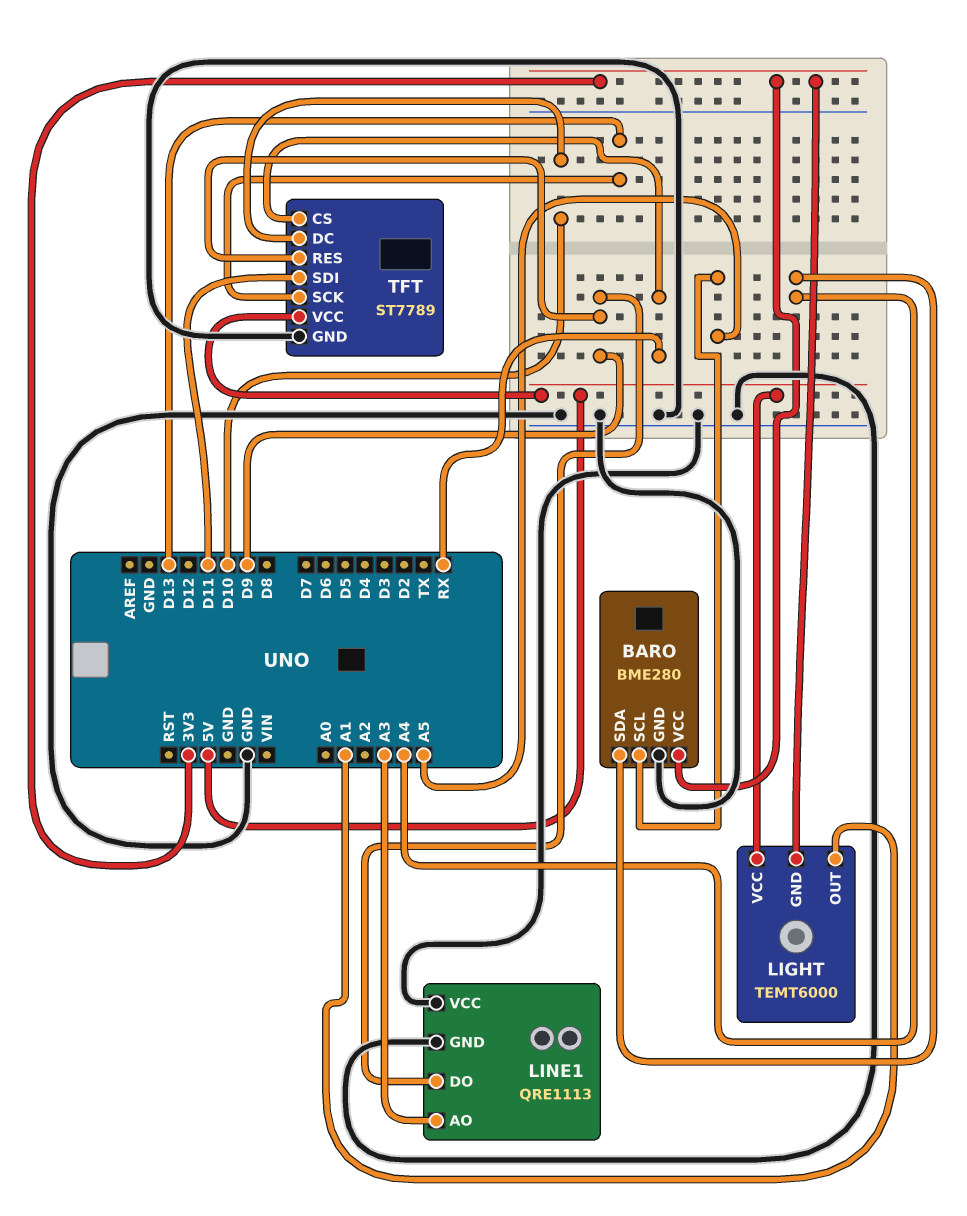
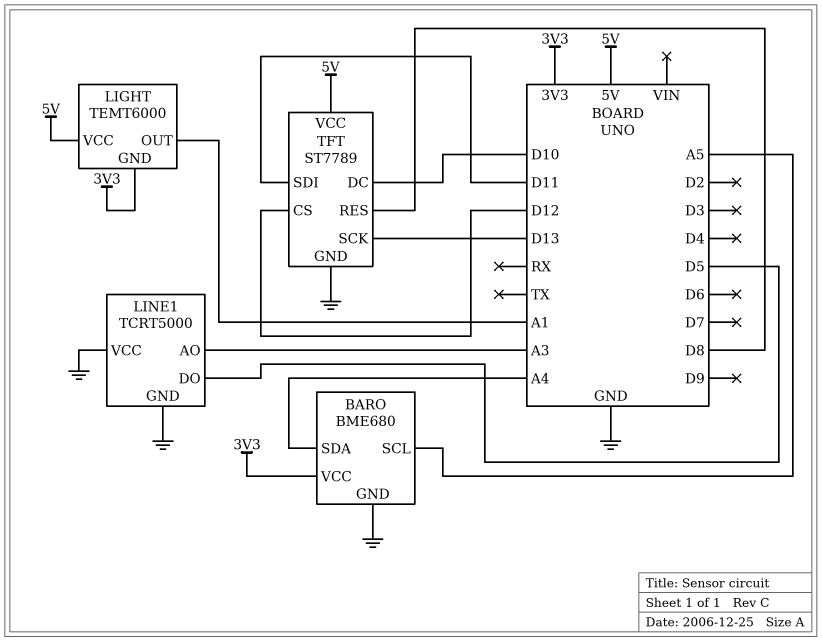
BARO: BME280 -> BME680
LINE1: QRE1113 -> TCRT5000
LINE1 pin DO: D9 -> D5
TFT pin CS: RX -> D12
TFT pin RES: D9 -> D8

